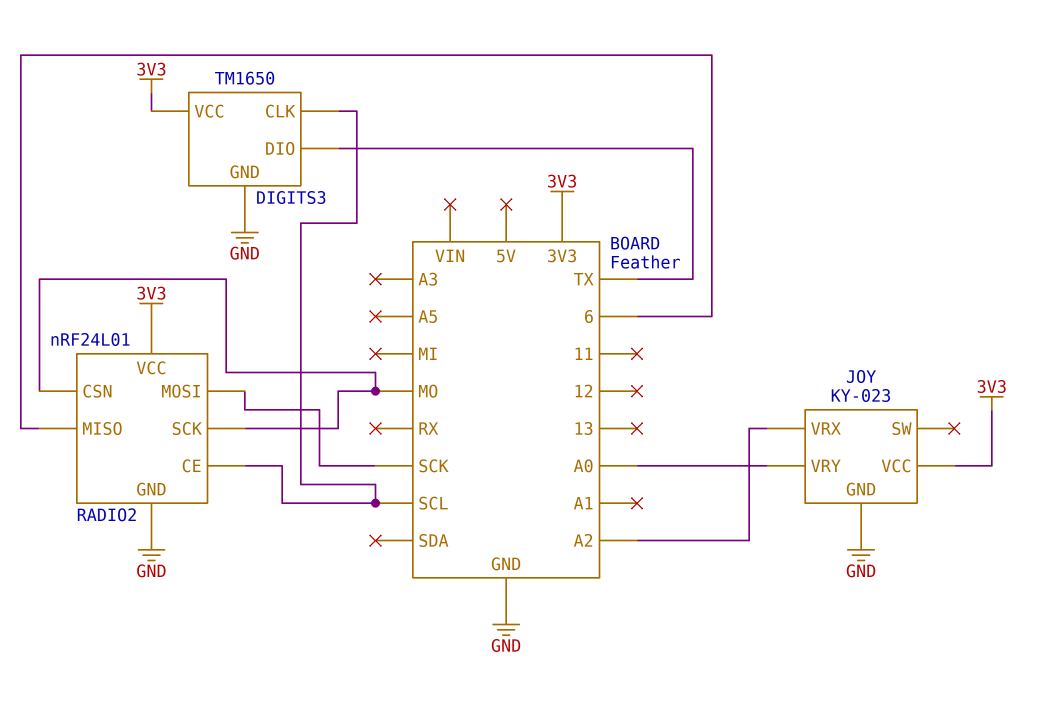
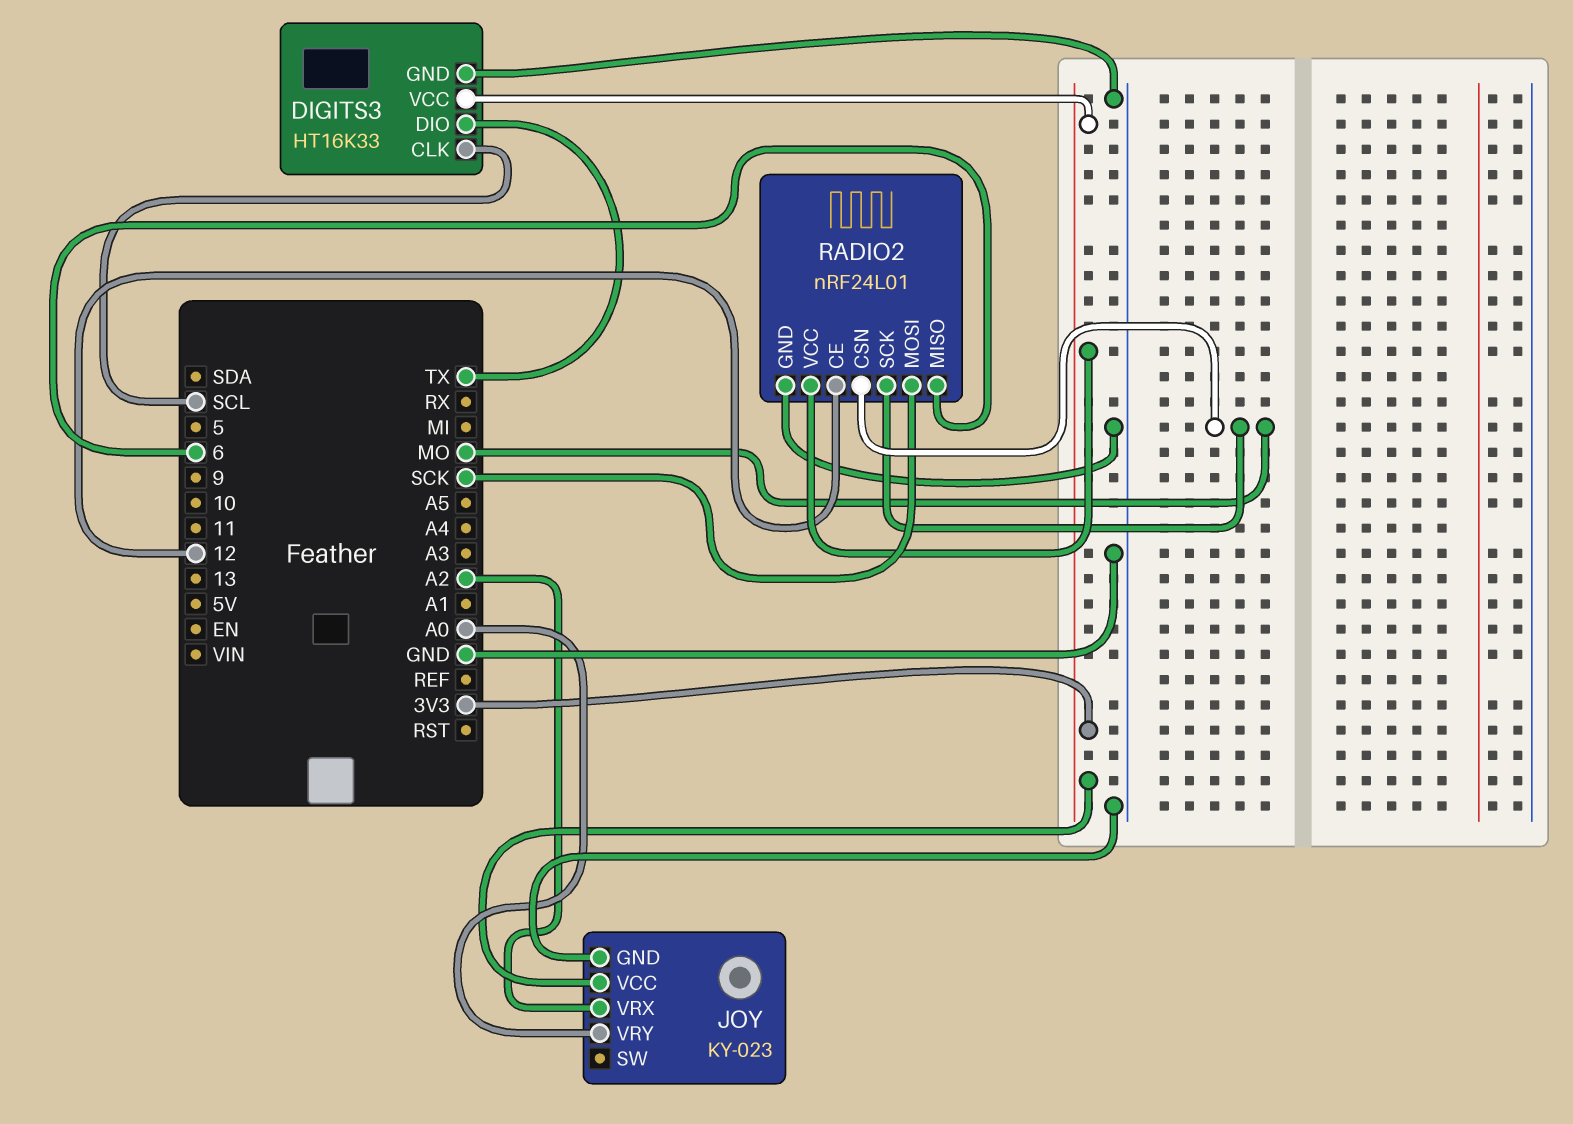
DIGITS3: TM1650 -> HT16K33
RADIO2 pin CE: SCL -> 12

